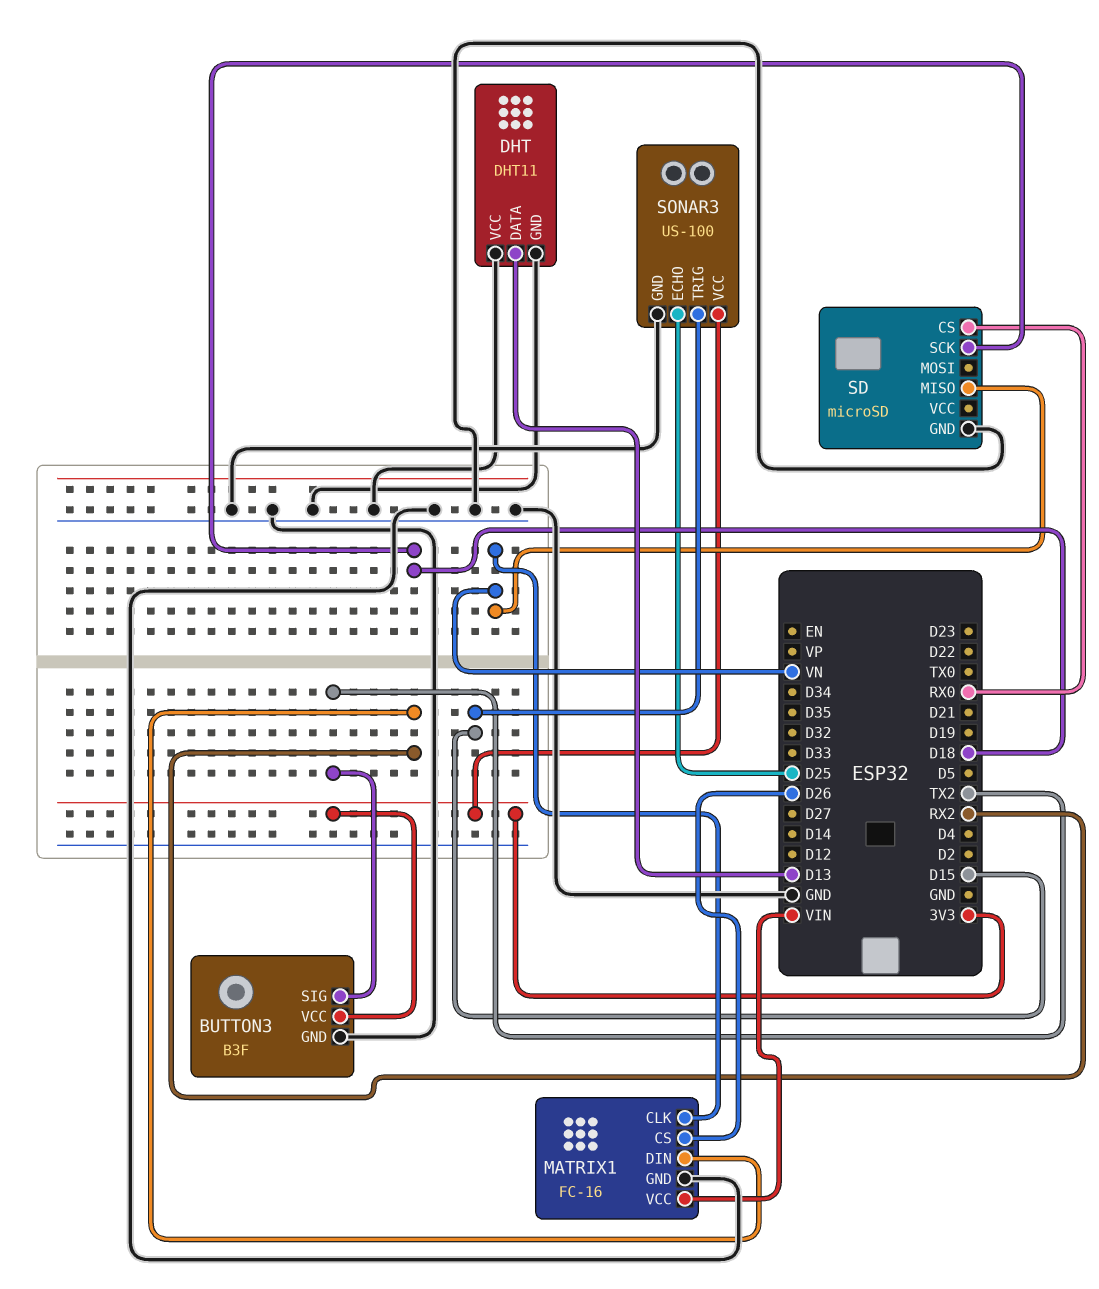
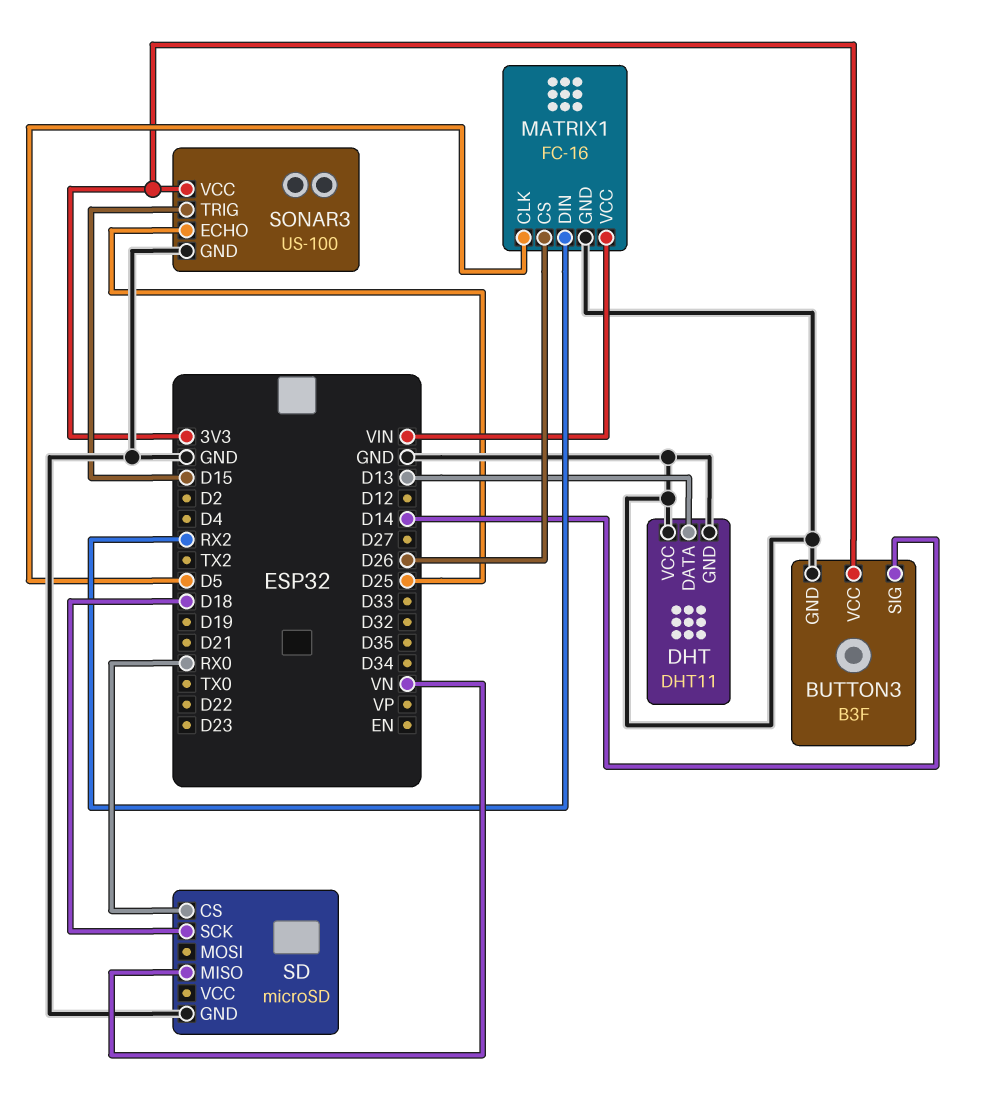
BUTTON3 pin SIG: TX2 -> D14
MATRIX1 pin CLK: VN -> D5

